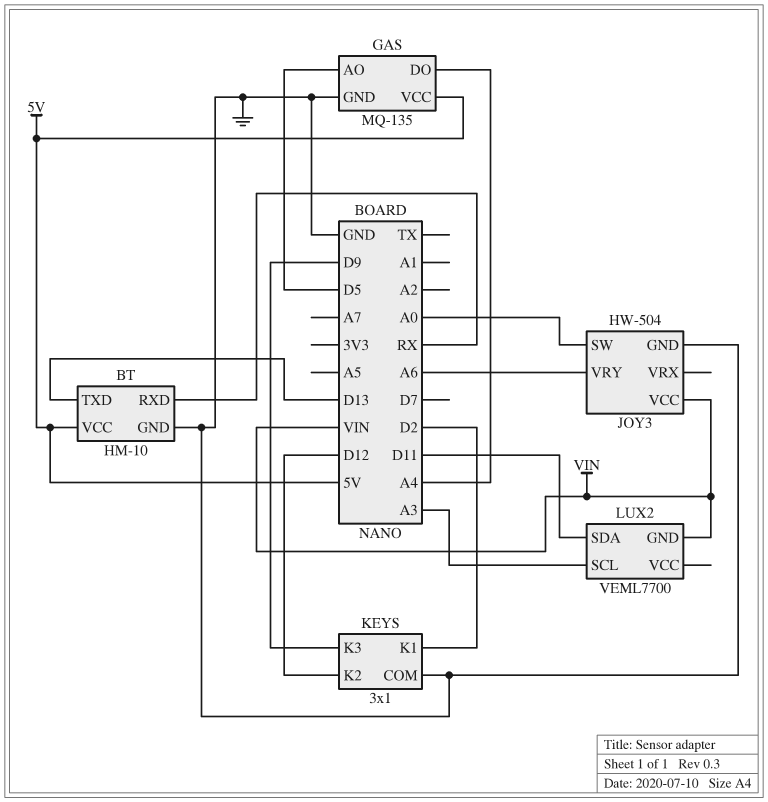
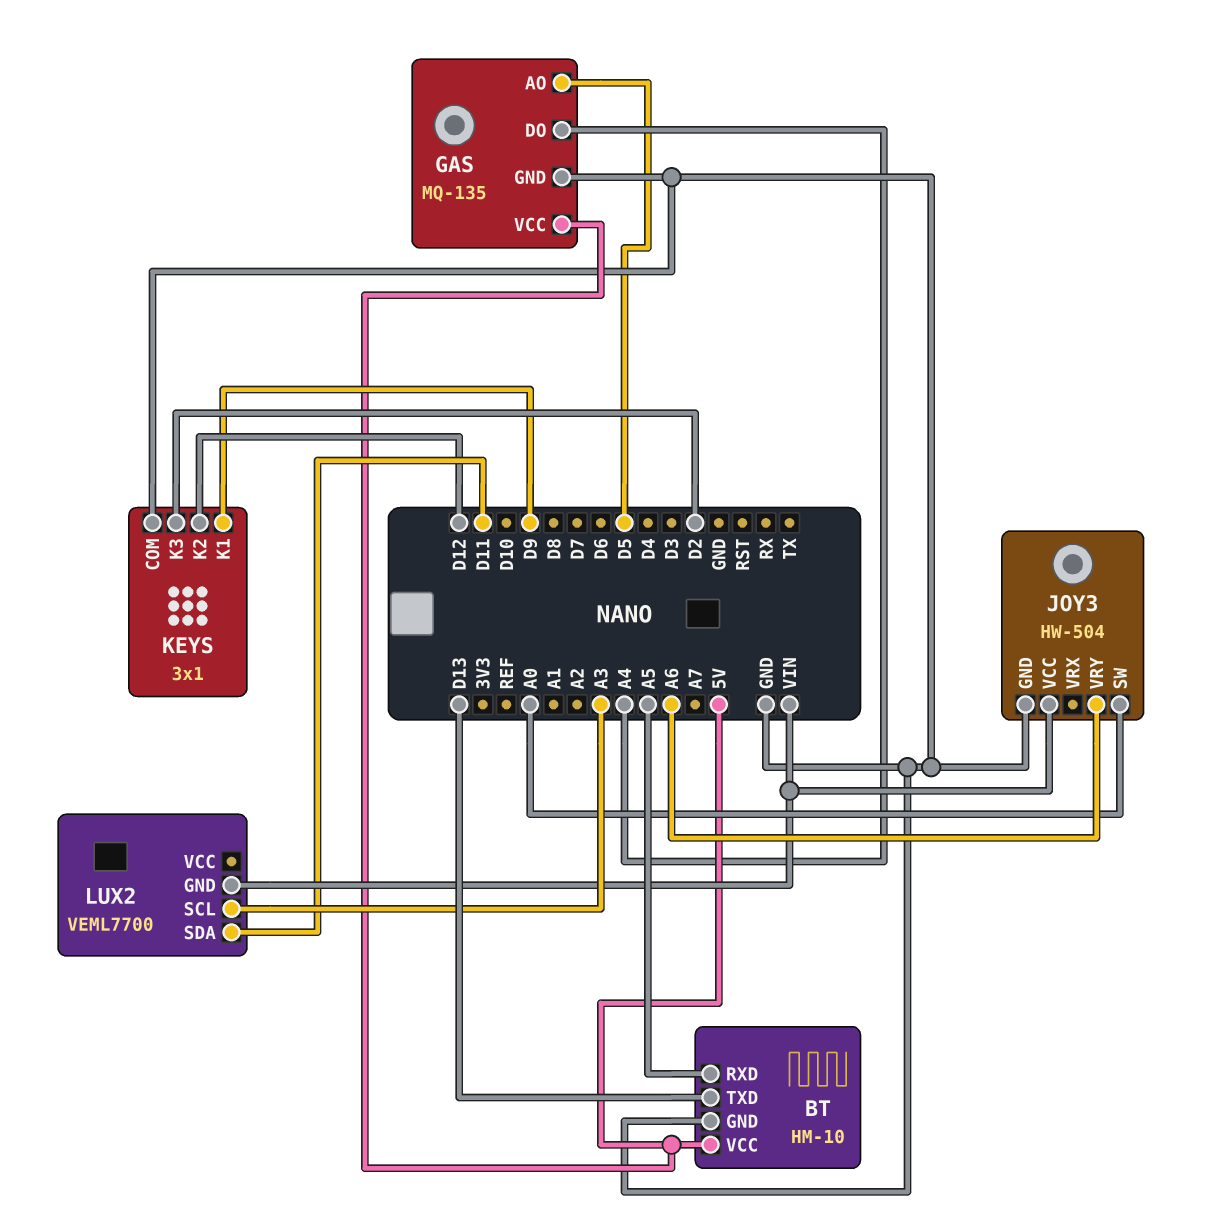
BT pin RXD: RX -> A5
KEYS pin K1: D2 -> D9
KEYS pin K3: D9 -> D2

